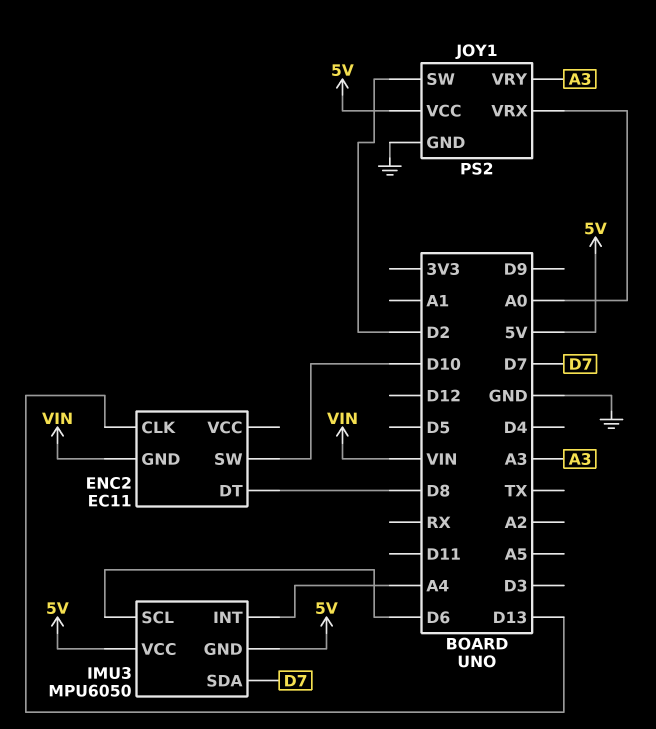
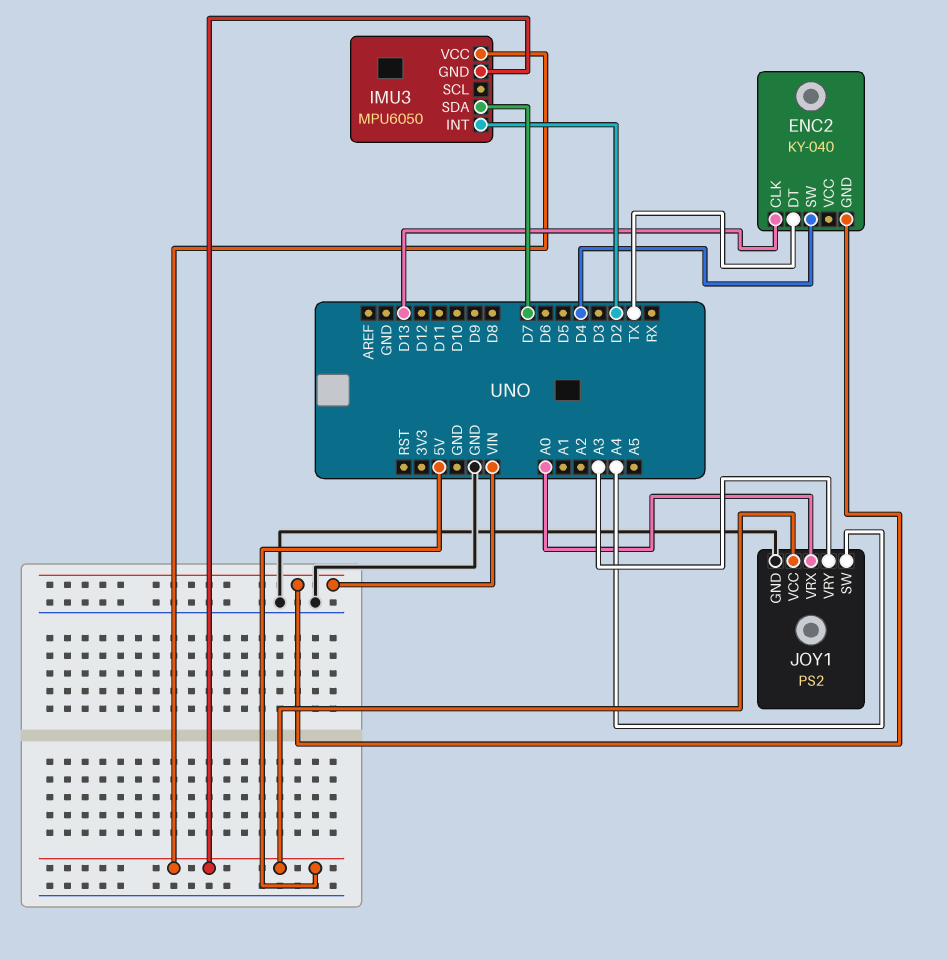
ENC2: EC11 -> KY-040
ENC2 pin DT: D8 -> TX
ENC2 pin SW: D10 -> D4
IMU3 pin INT: A4 -> D2
IMU3 pin SCL: D6 -> none
JOY1 pin SW: D2 -> A4

